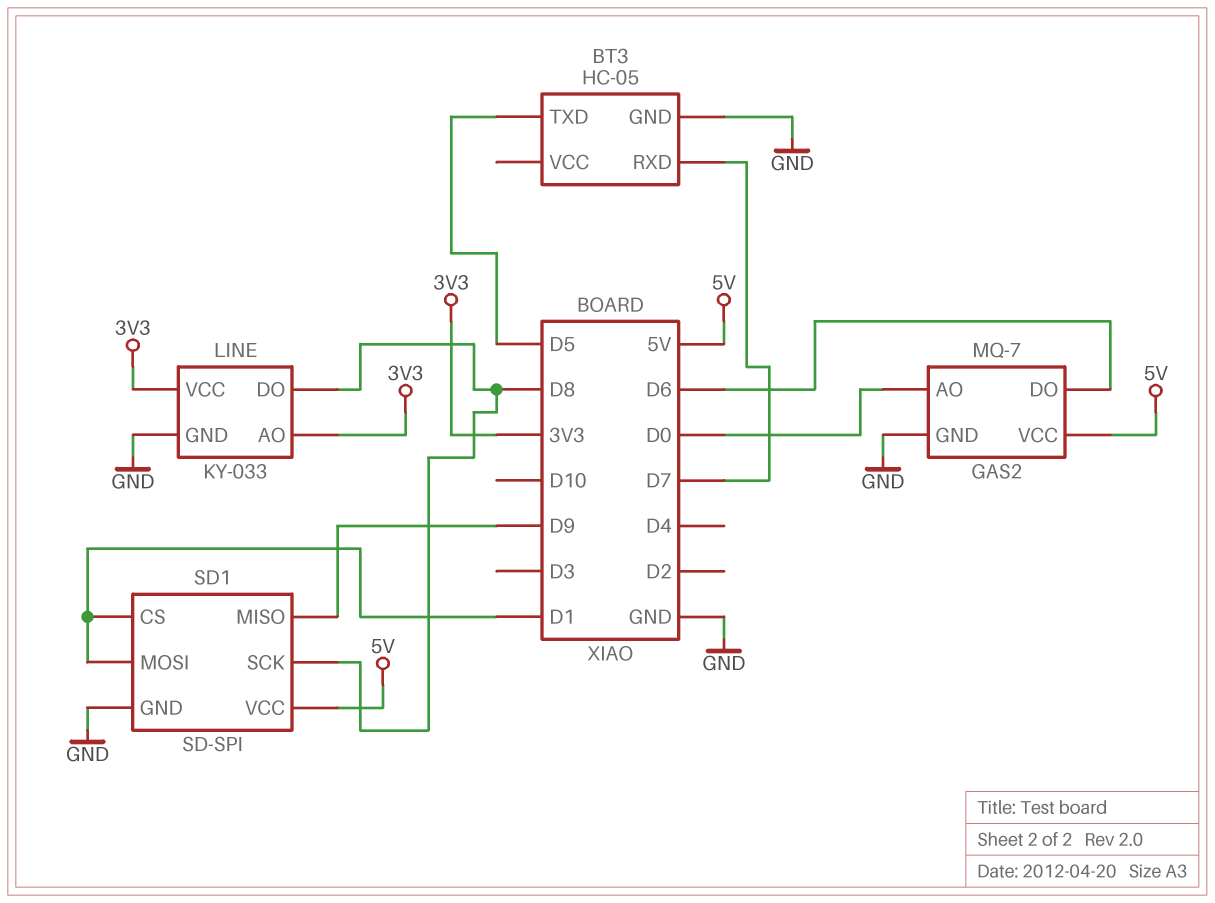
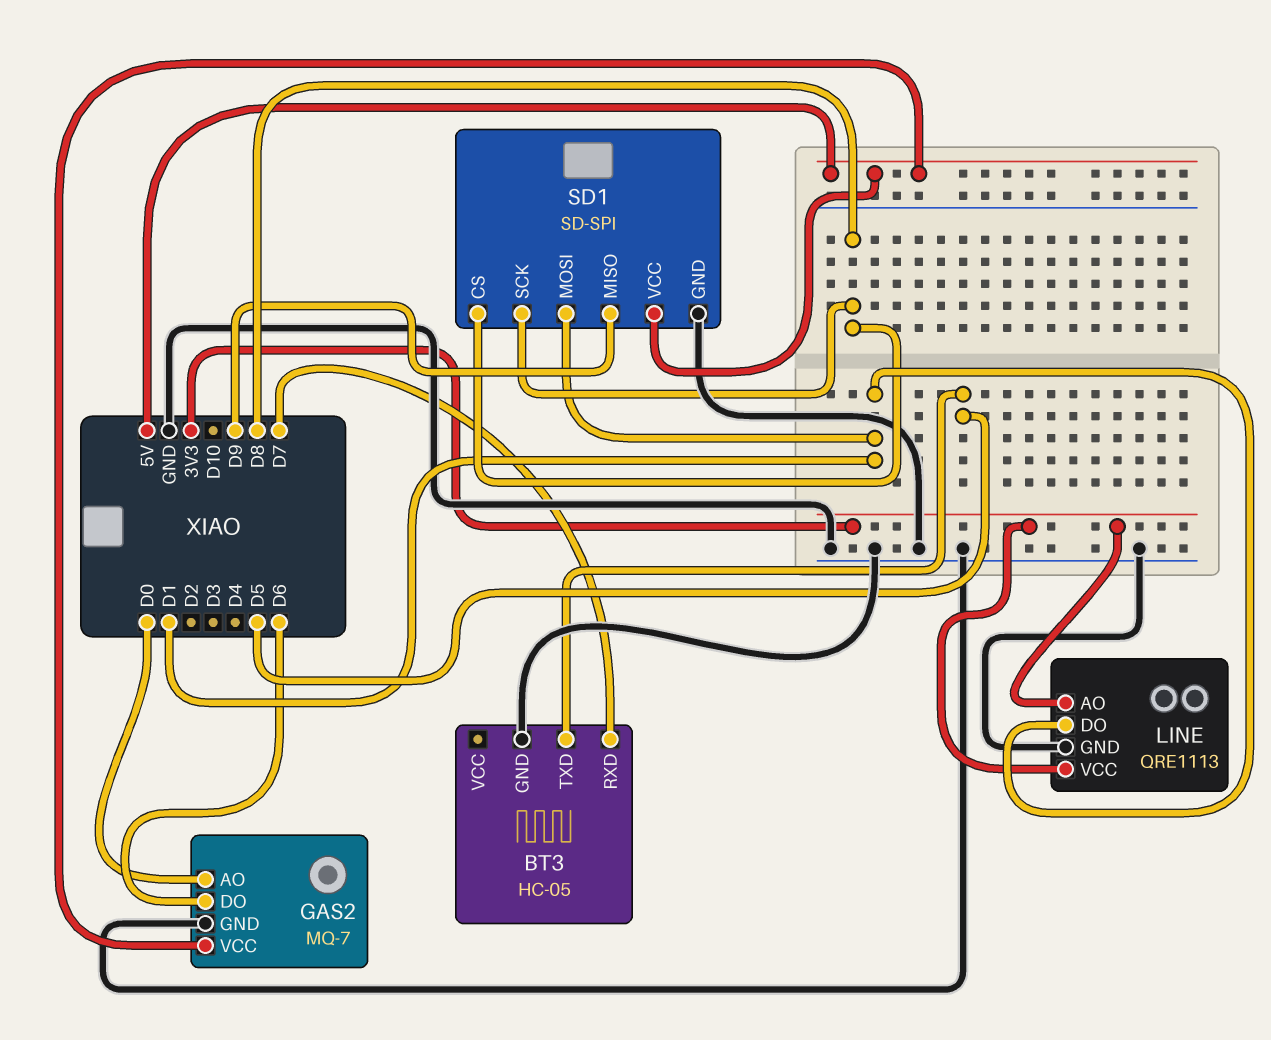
LINE: KY-033 -> QRE1113
LINE pin DO: D8 -> D1
SD1 pin CS: D1 -> D8

